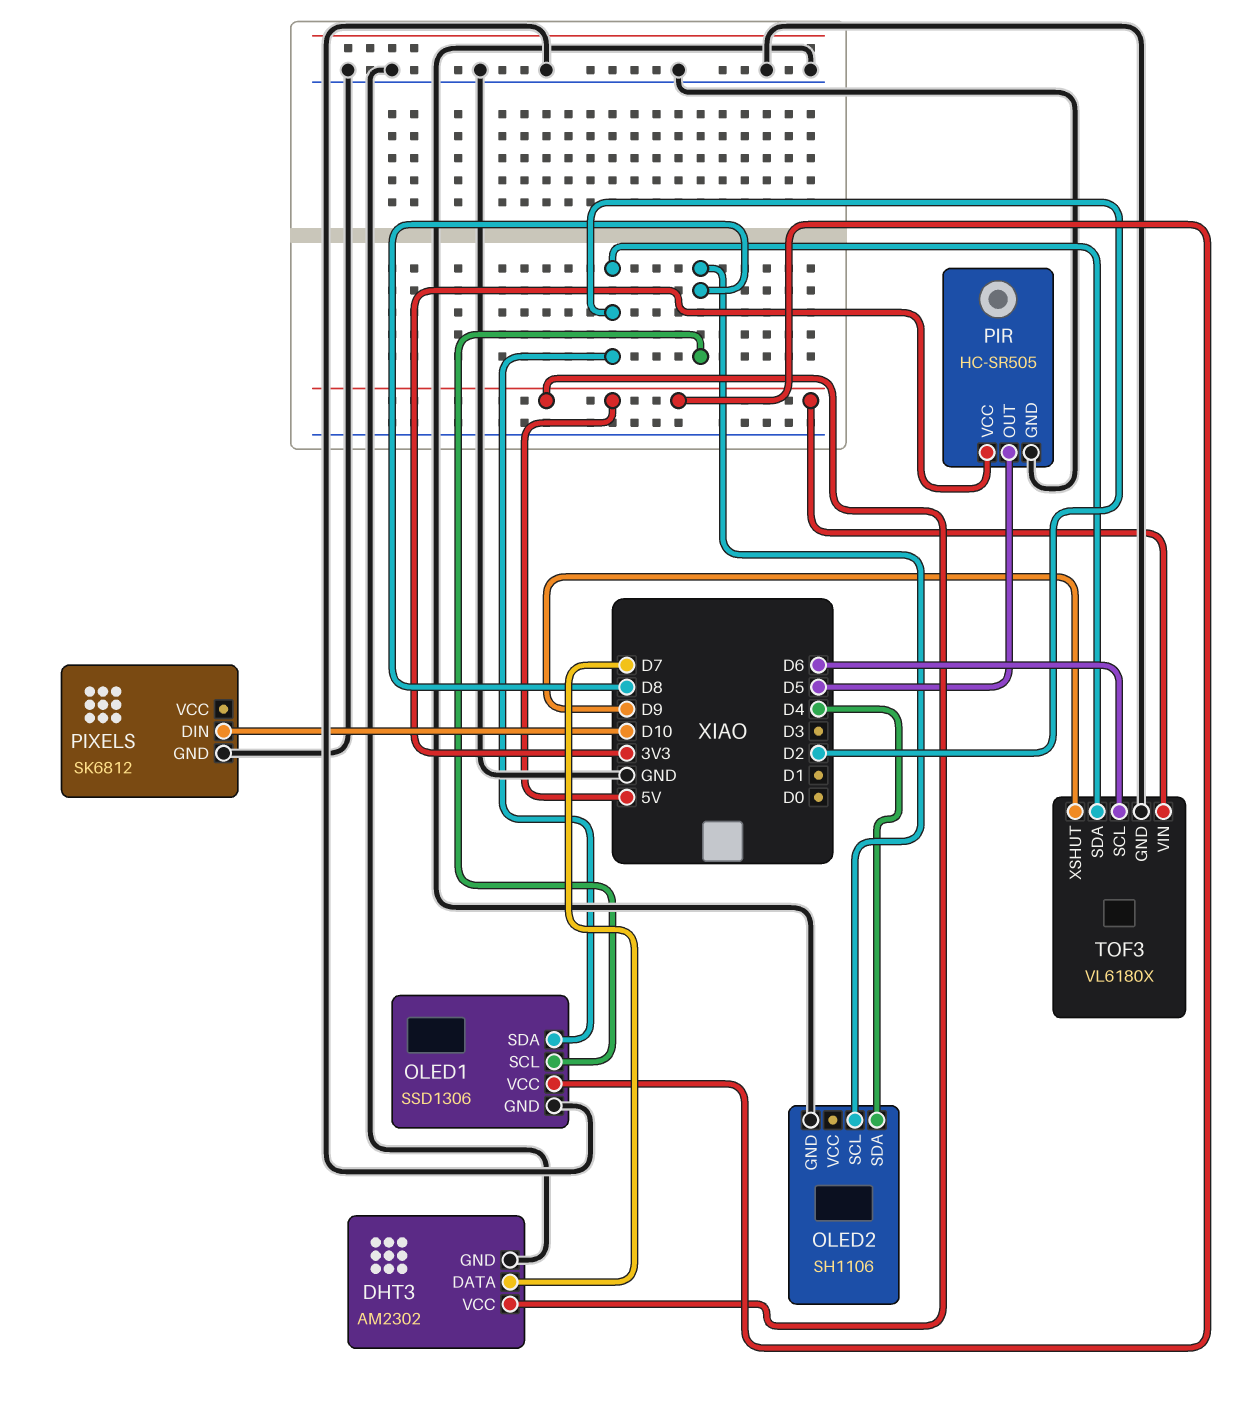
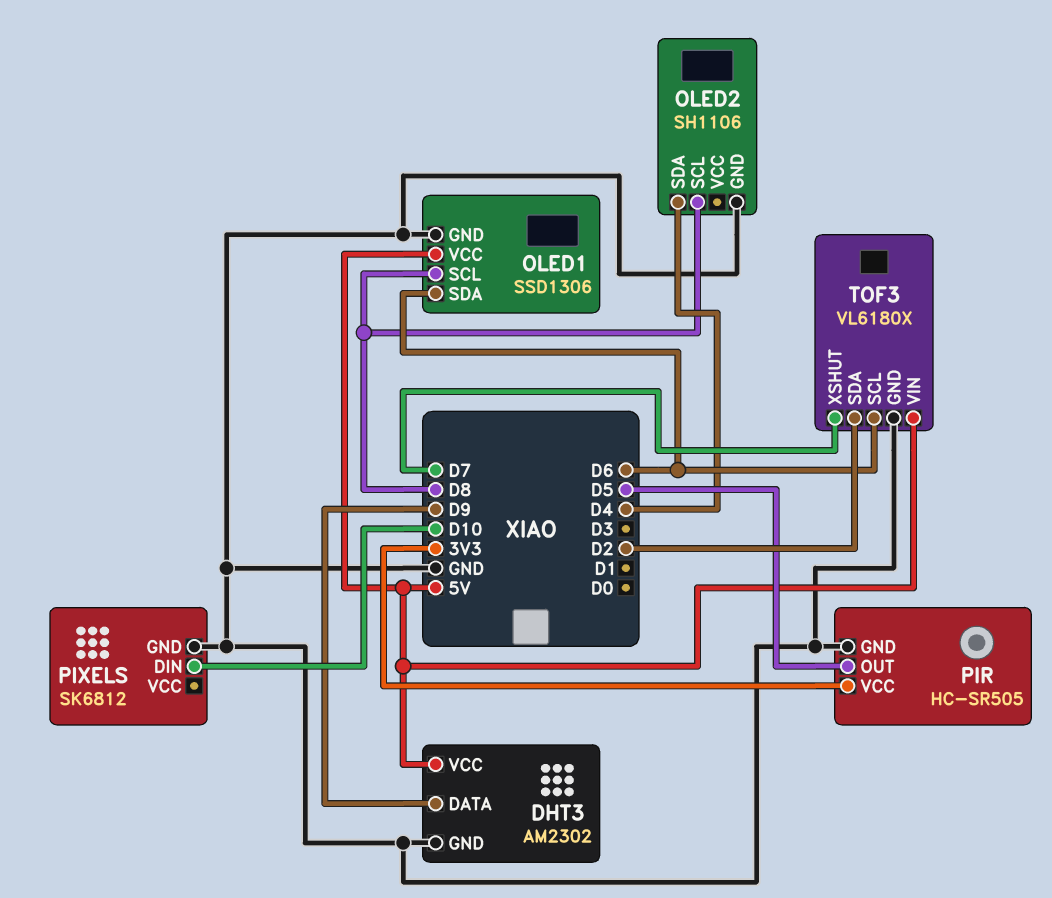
DHT3 pin DATA: D7 -> D9
OLED1 pin SDA: D2 -> D6
TOF3 pin XSHUT: D9 -> D7

